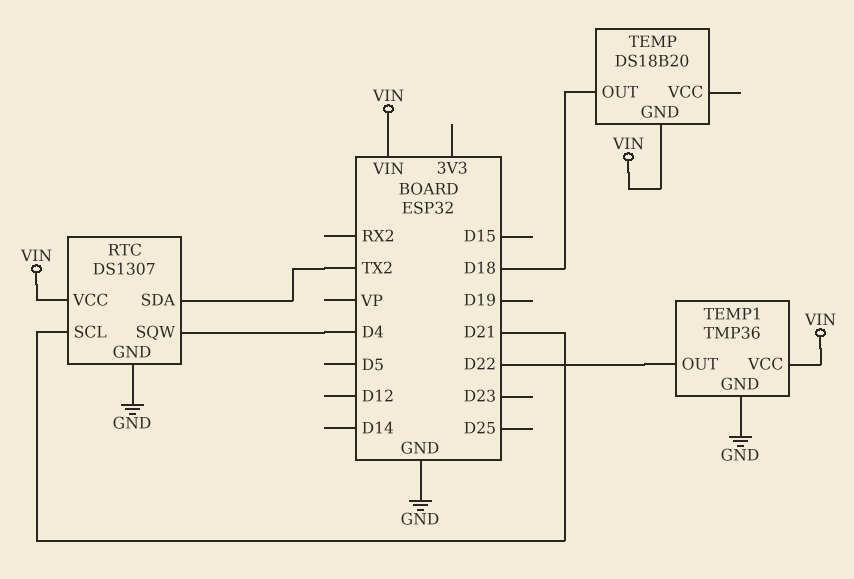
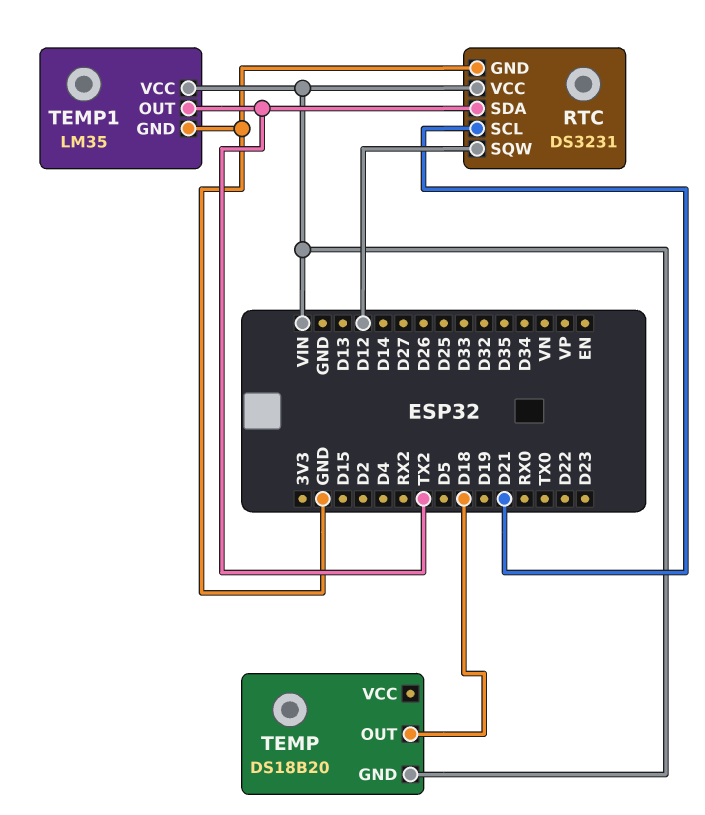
RTC: DS1307 -> DS3231
RTC pin SQW: D4 -> D12
TEMP1: TMP36 -> LM35
TEMP1 pin OUT: D22 -> TX2

